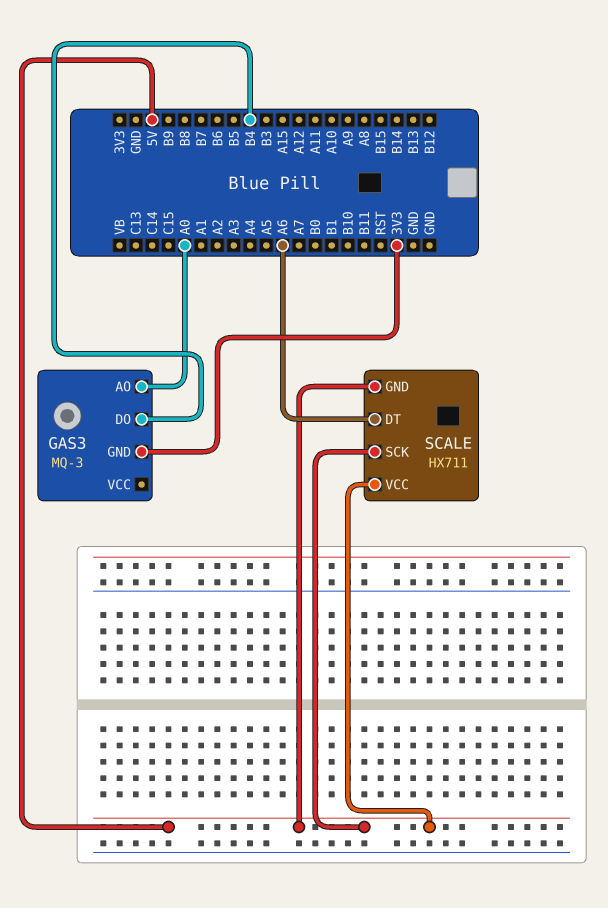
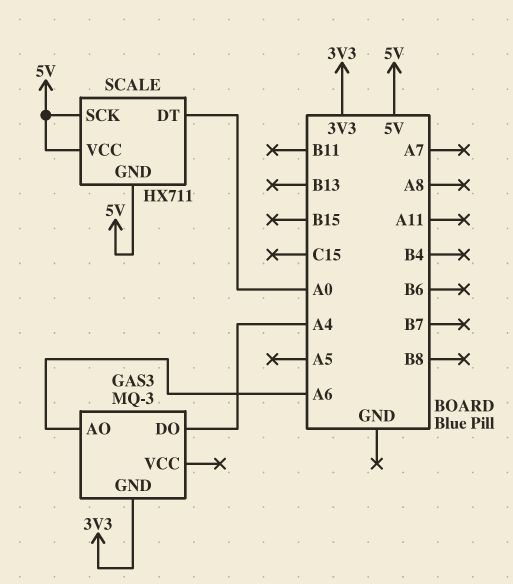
GAS3 pin AO: A0 -> A6
GAS3 pin DO: B4 -> A4
SCALE pin DT: A6 -> A0

